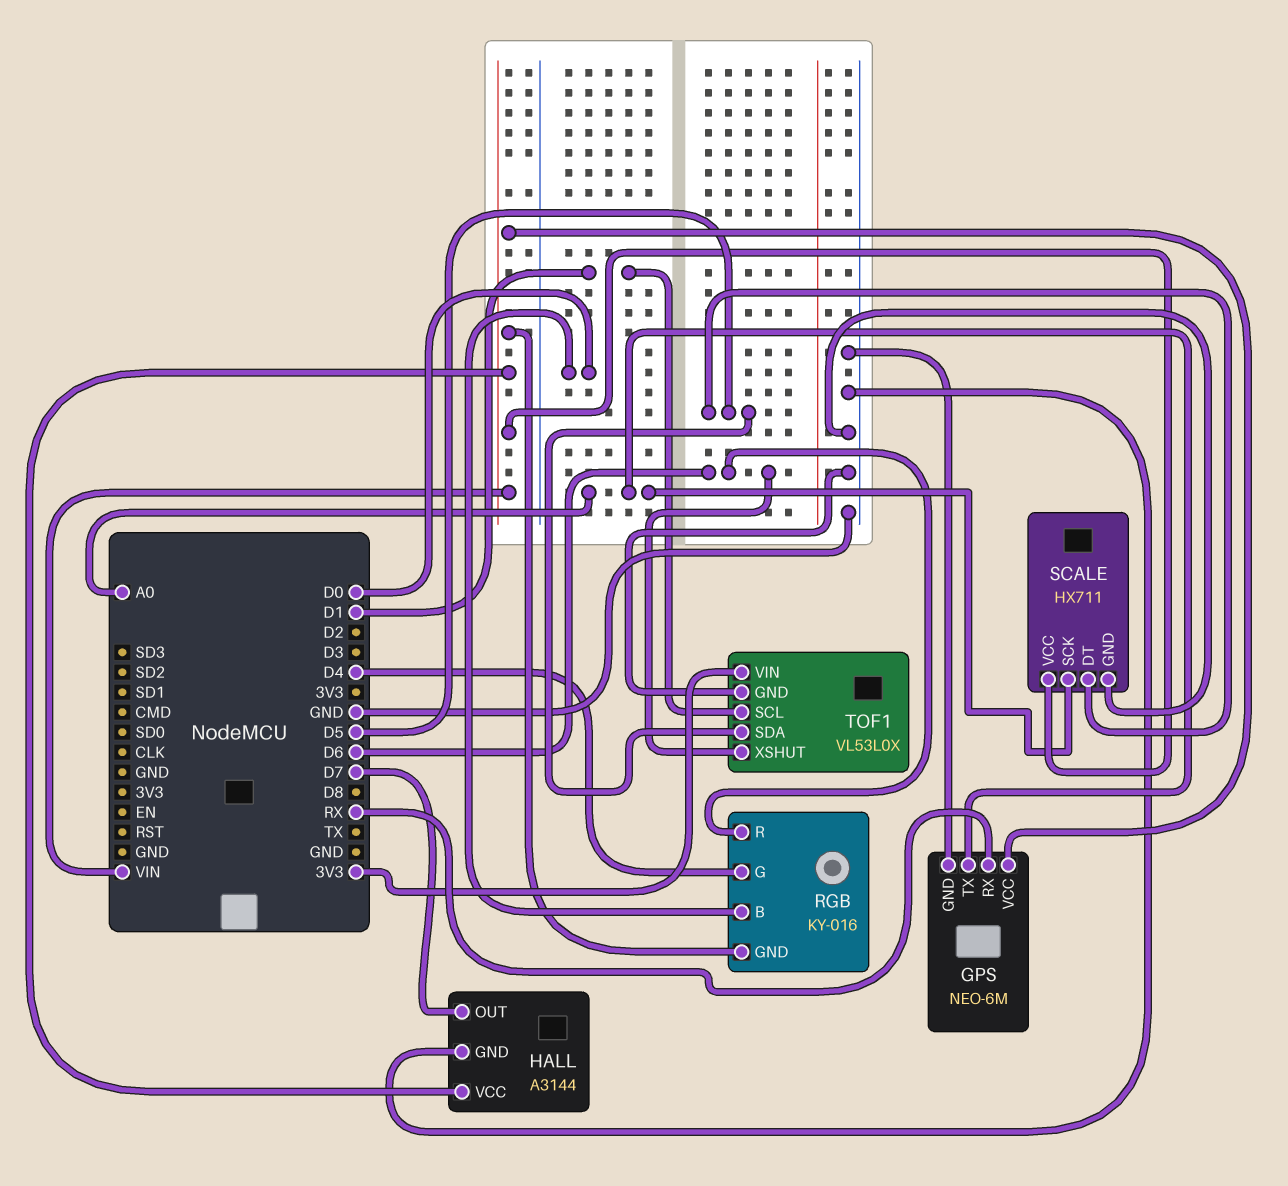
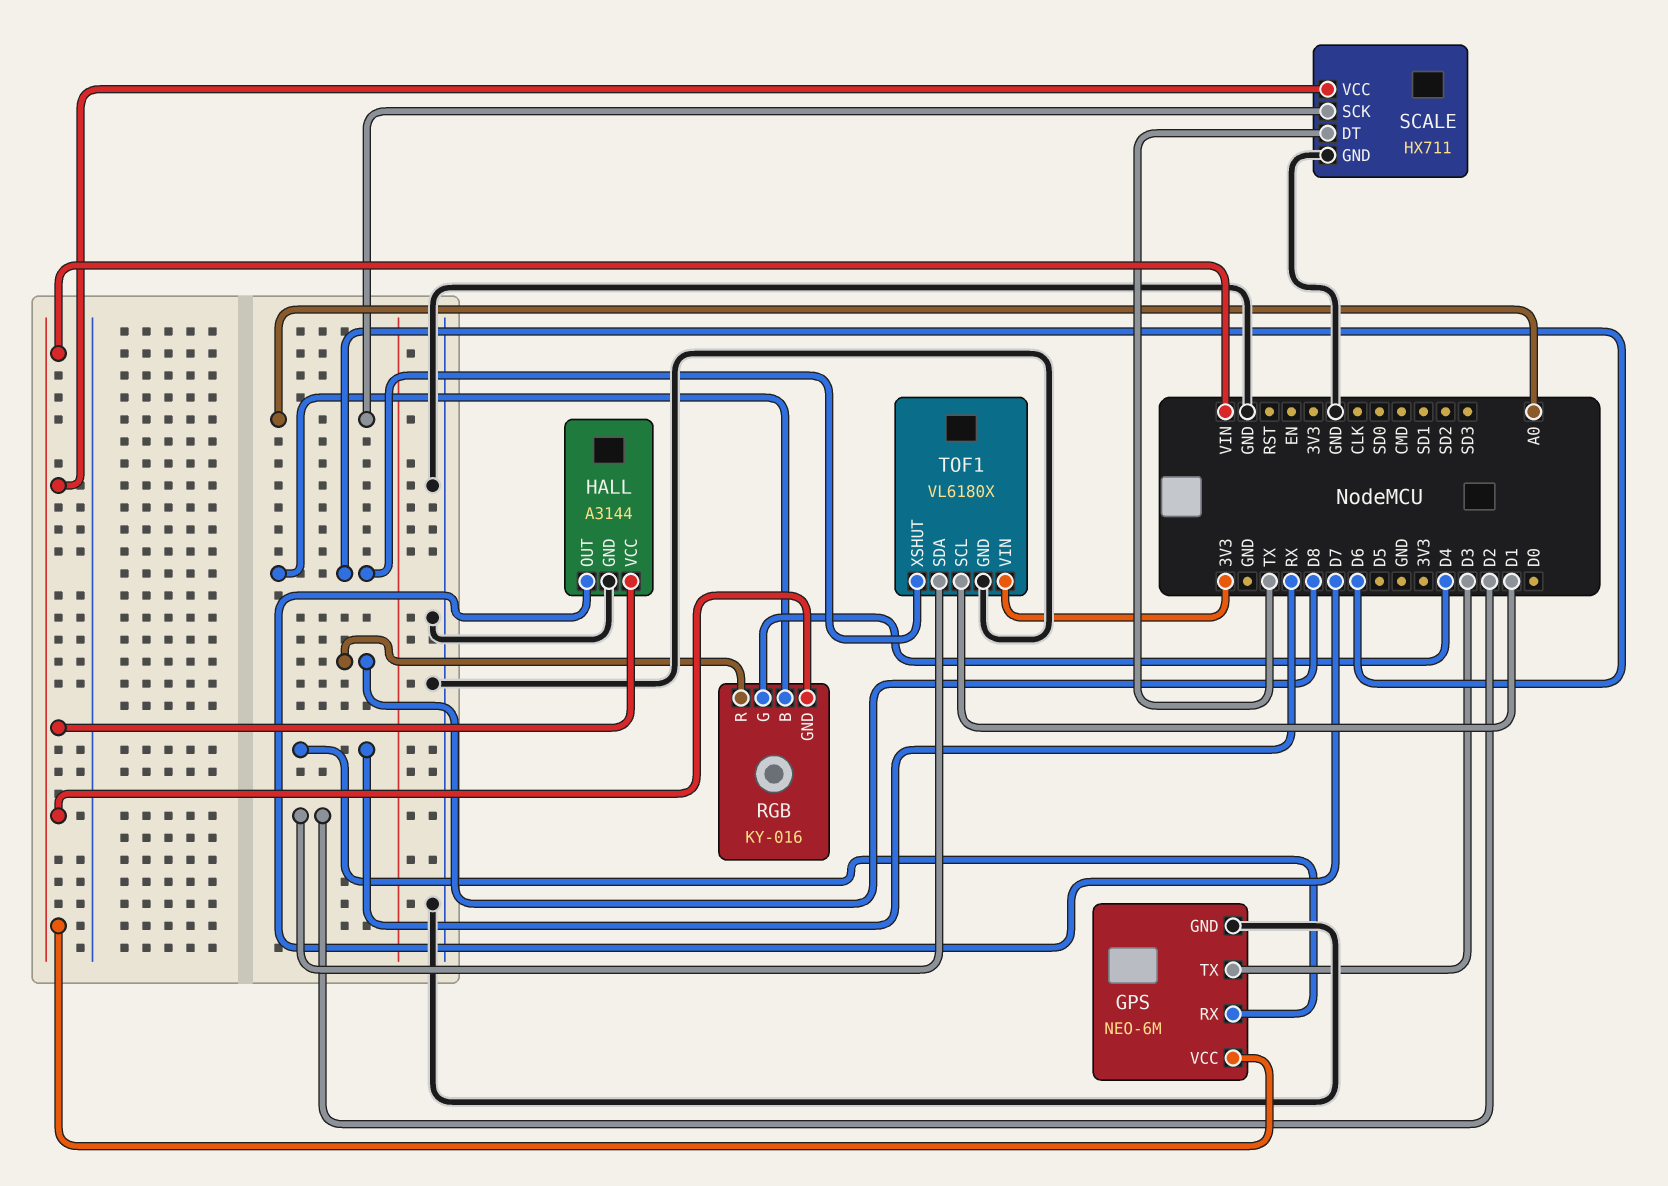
GPS pin TX: A0 -> D3
RGB pin B: D0 -> D6
RGB pin R: D6 -> D8
SCALE pin DT: D5 -> TX
TOF1: VL53L0X -> VL6180X
TOF1 pin SDA: D5 -> D2

